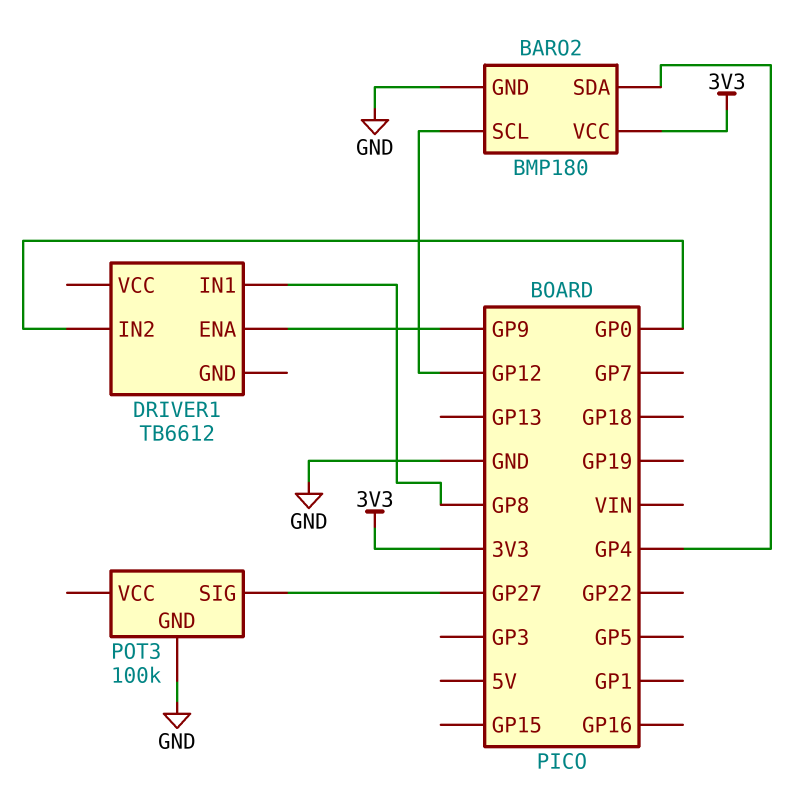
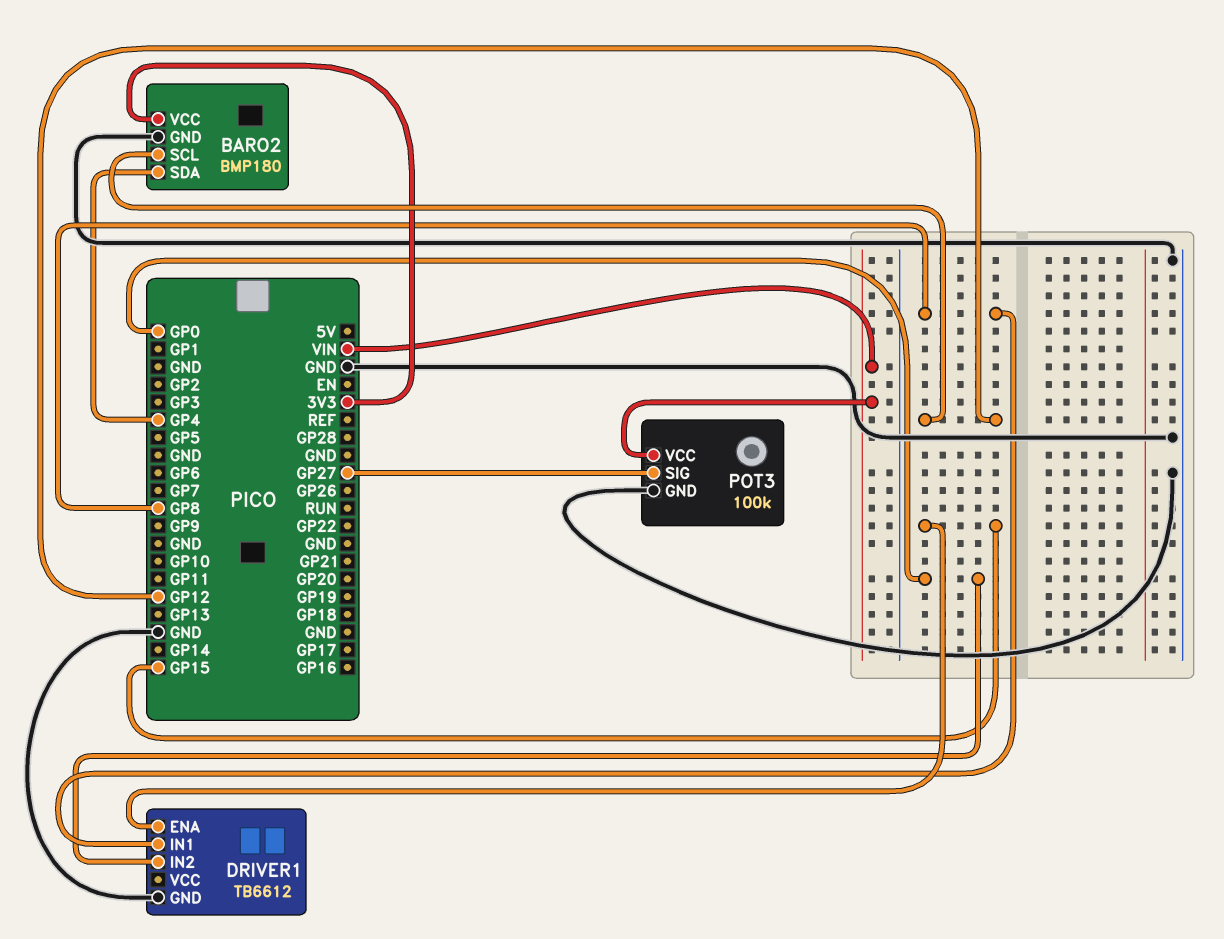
DRIVER1 pin ENA: GP9 -> GP15
DRIVER1 pin GND: none -> GND
POT3 pin VCC: none -> VIN

